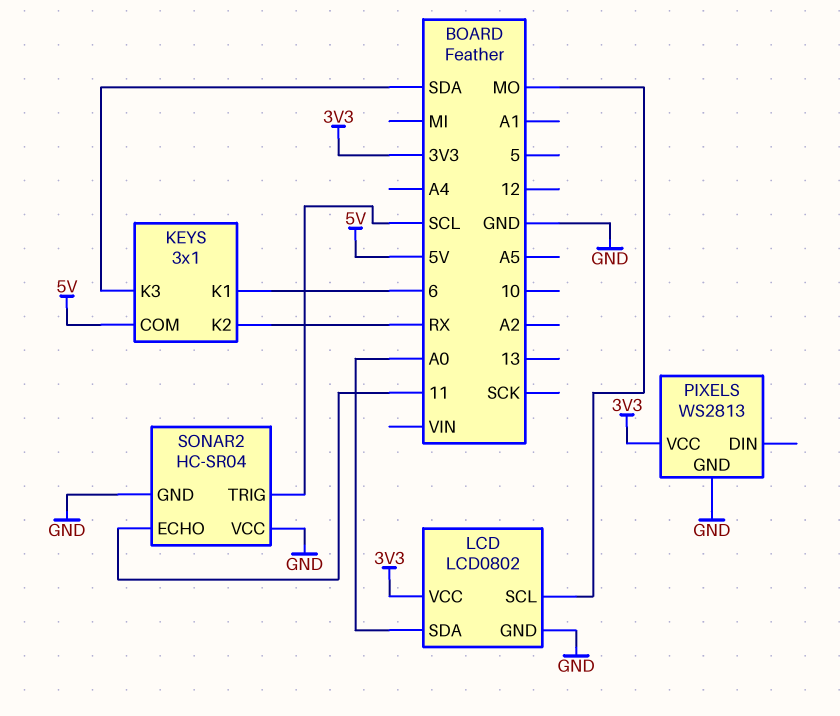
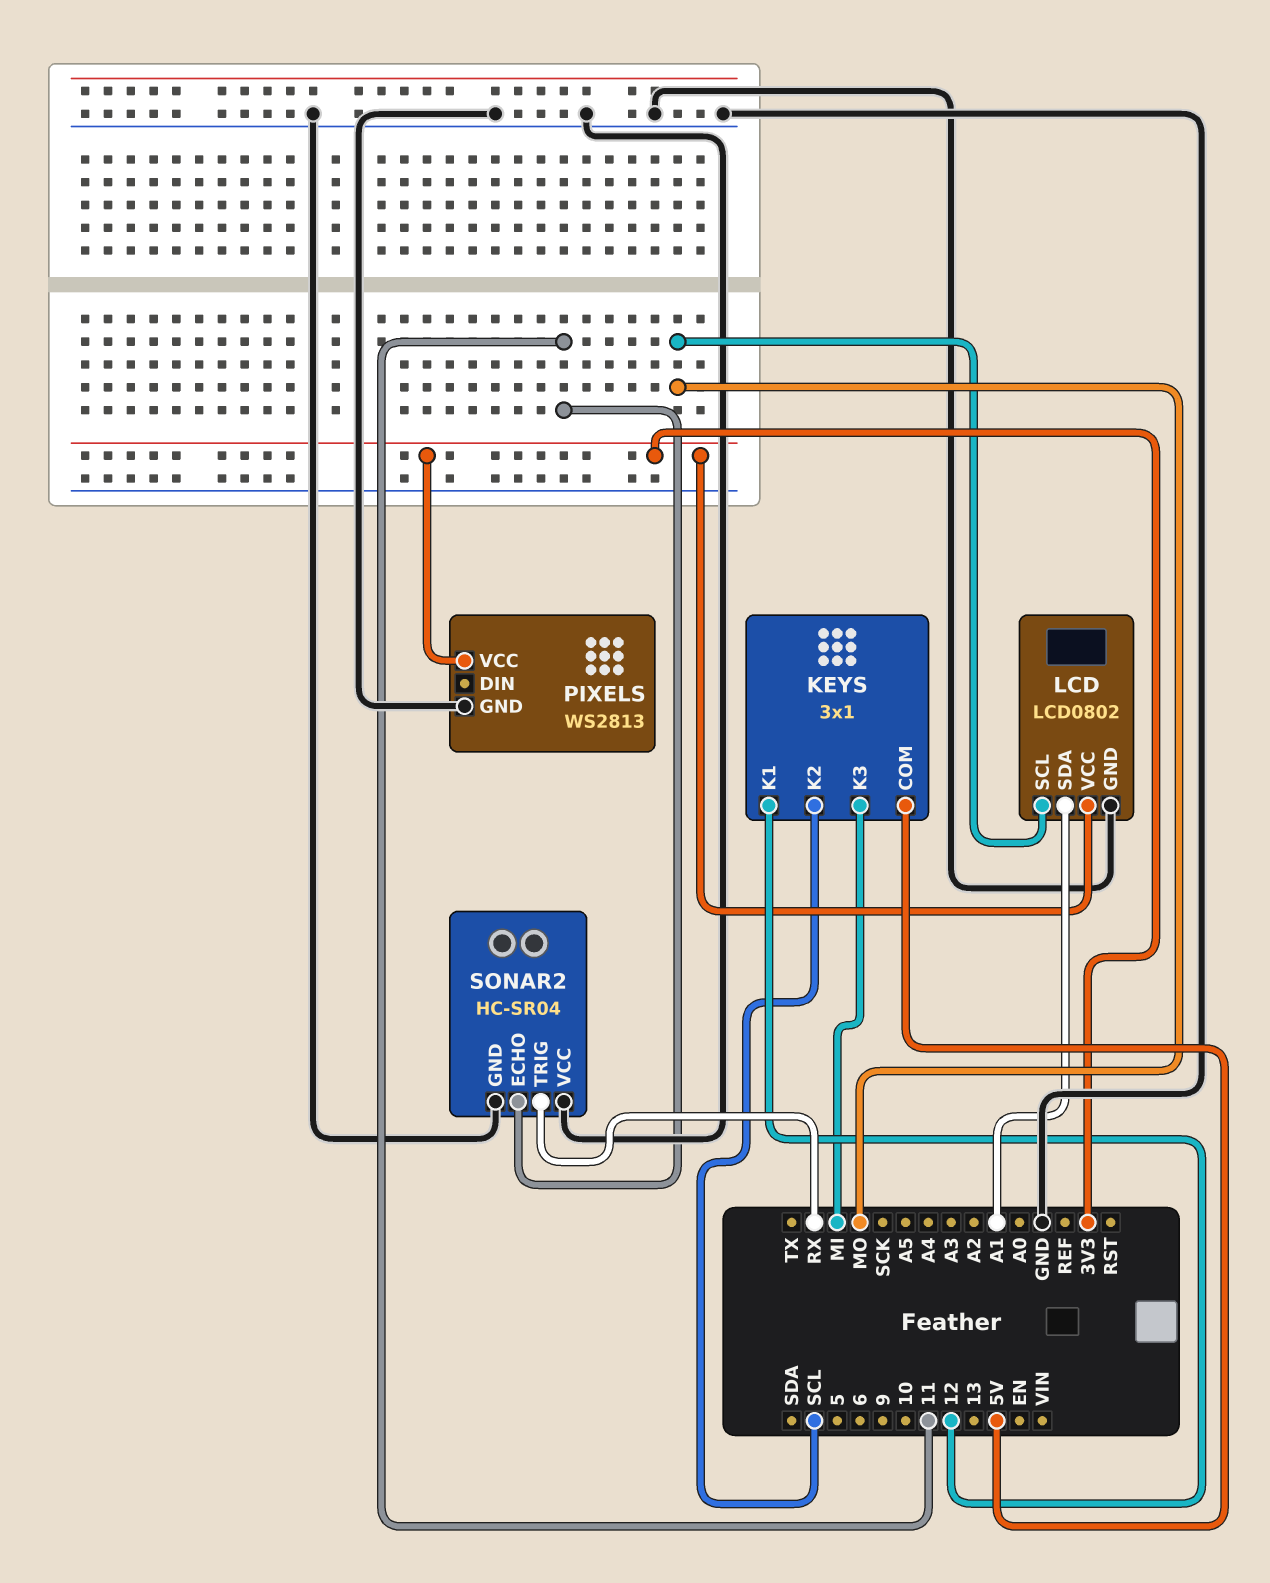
KEYS pin K1: 6 -> 12
KEYS pin K2: RX -> SCL
KEYS pin K3: SDA -> MI
LCD pin SDA: A0 -> A1
SONAR2 pin TRIG: SCL -> RX

